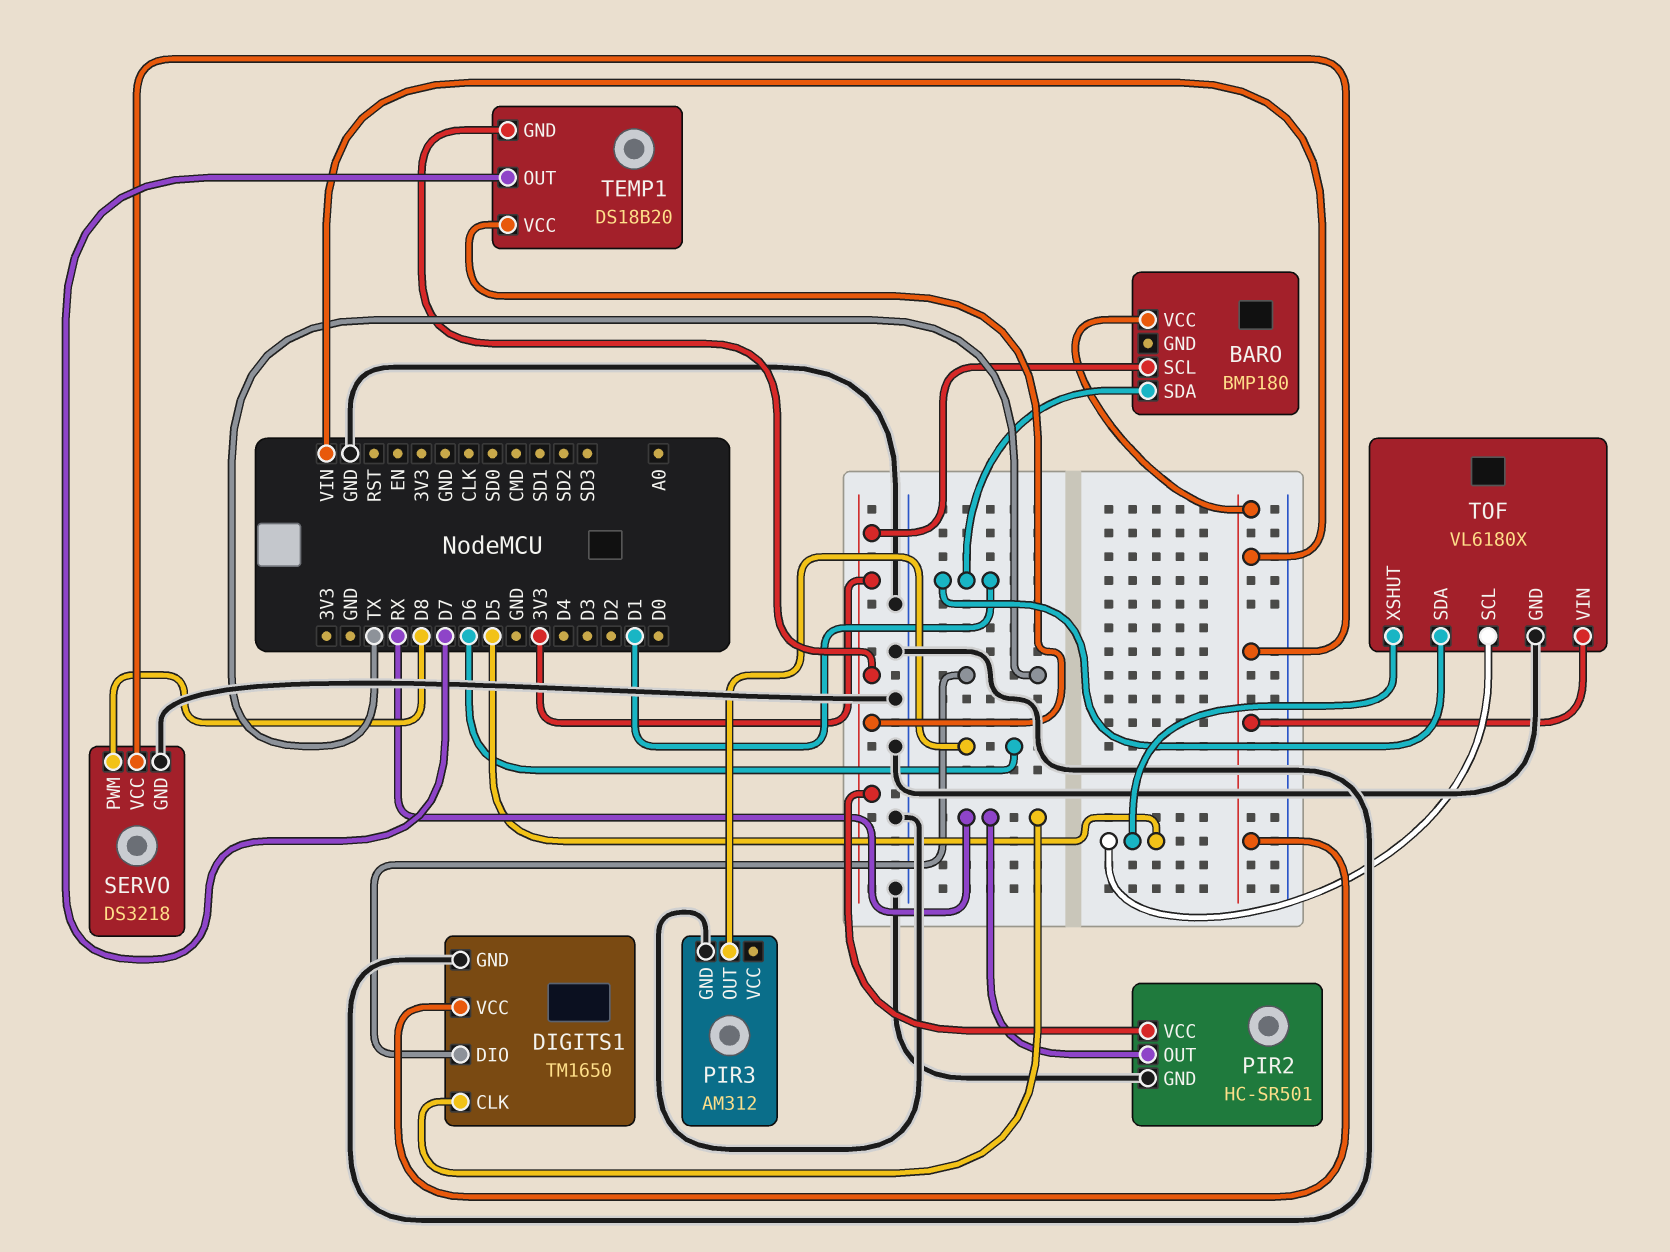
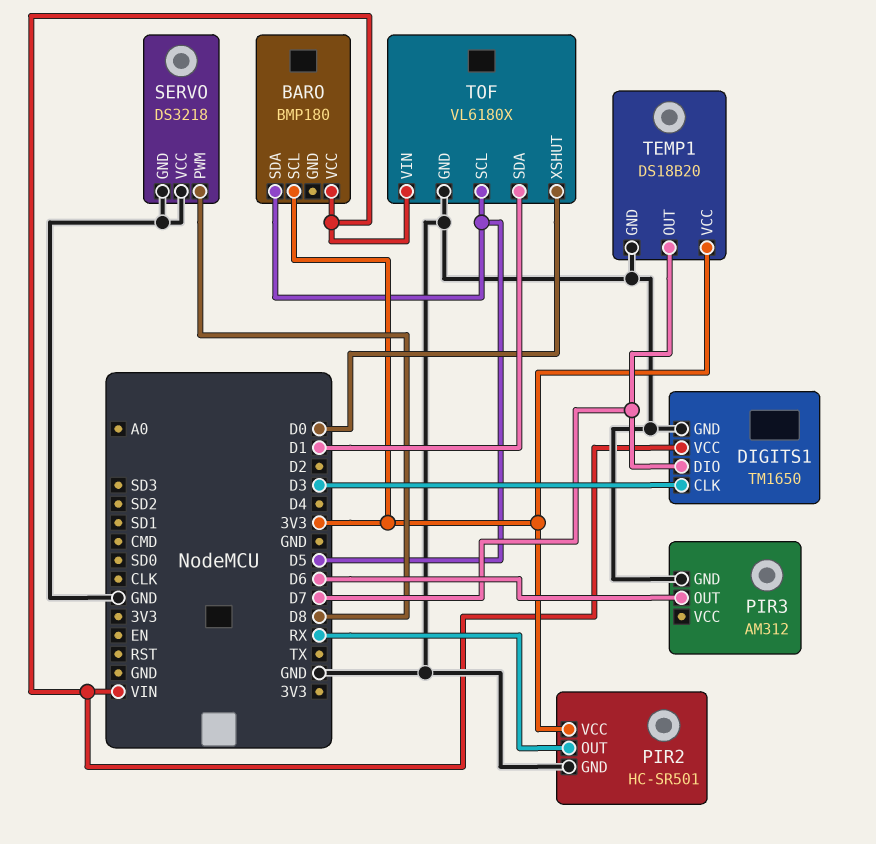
BARO pin SDA: D1 -> D5
DIGITS1 pin CLK: RX -> D3
DIGITS1 pin DIO: TX -> D7
SERVO pin VCC: VIN -> GND
TEMP1 pin GND: 3V3 -> GND
TOF pin XSHUT: D5 -> D0

